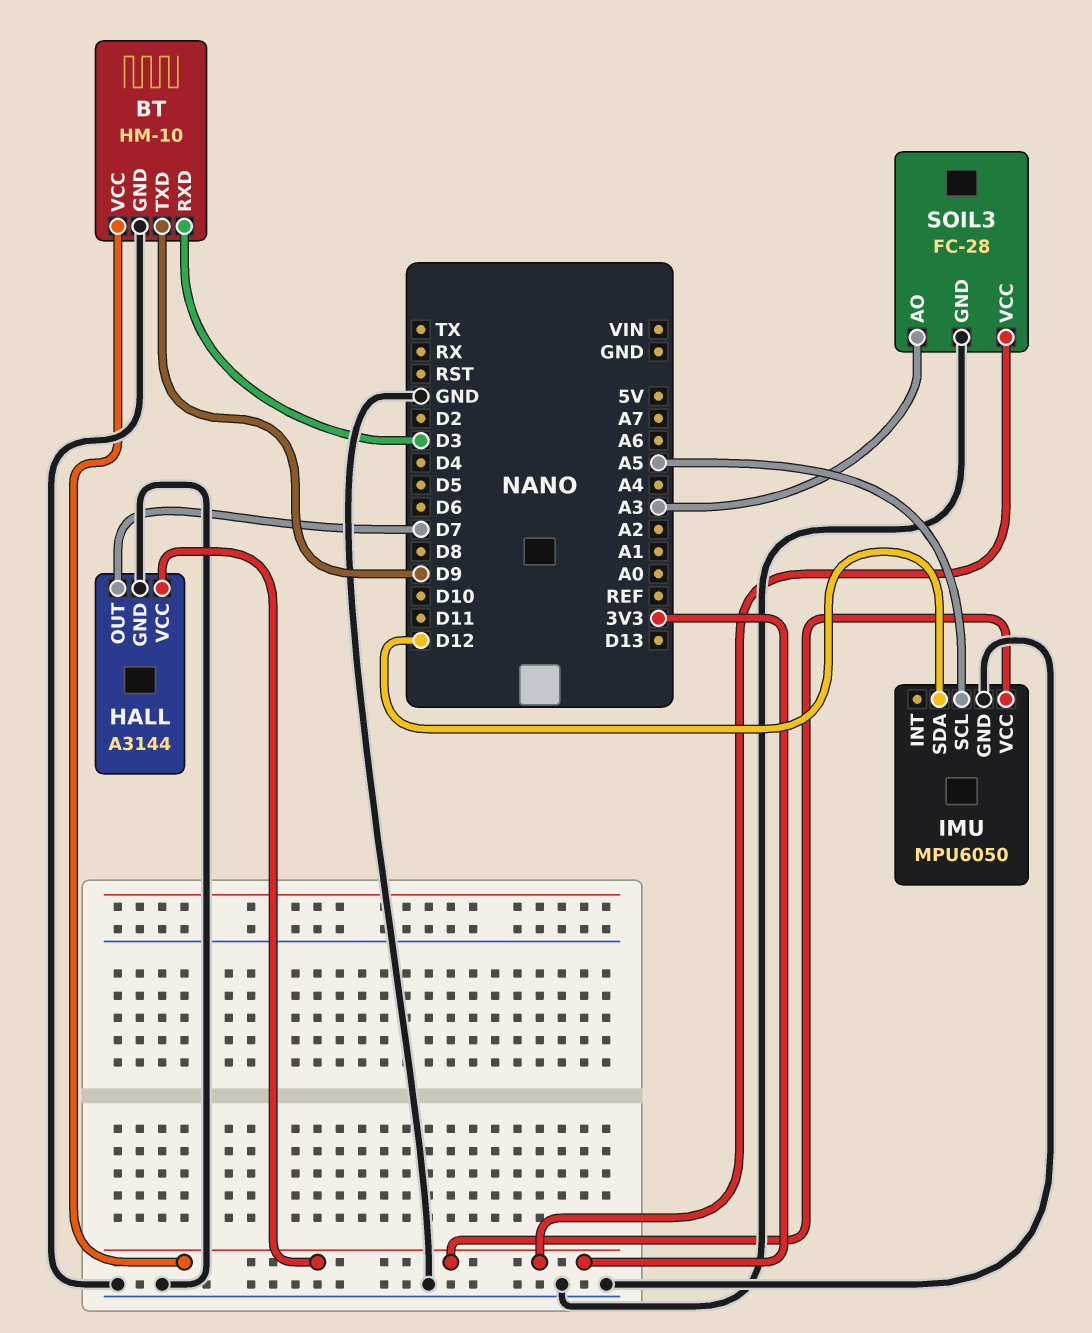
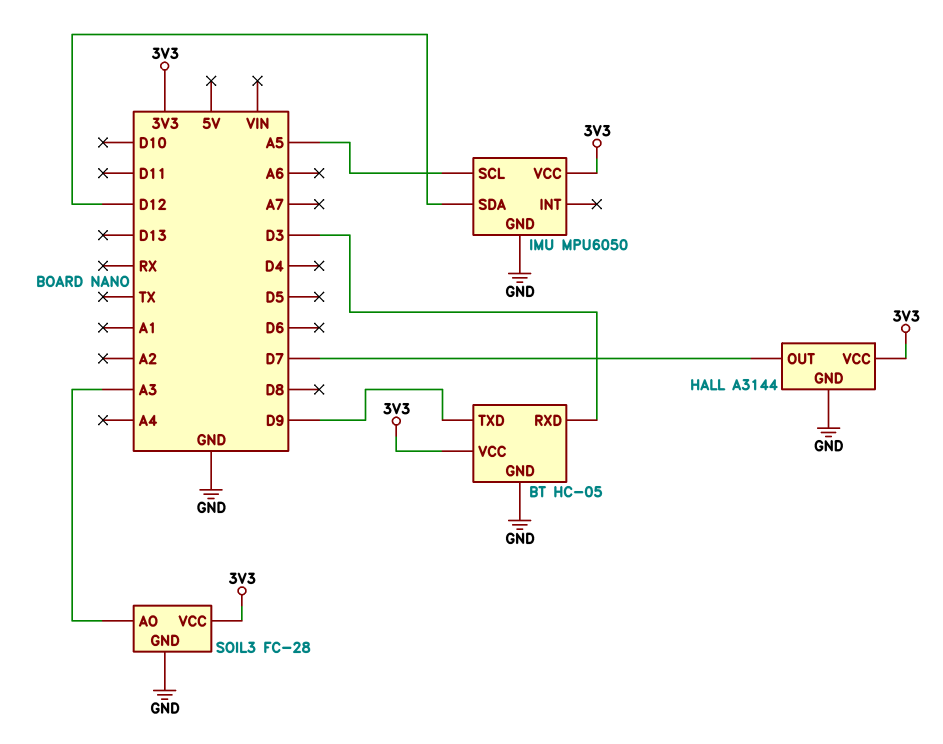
BT: HM-10 -> HC-05

